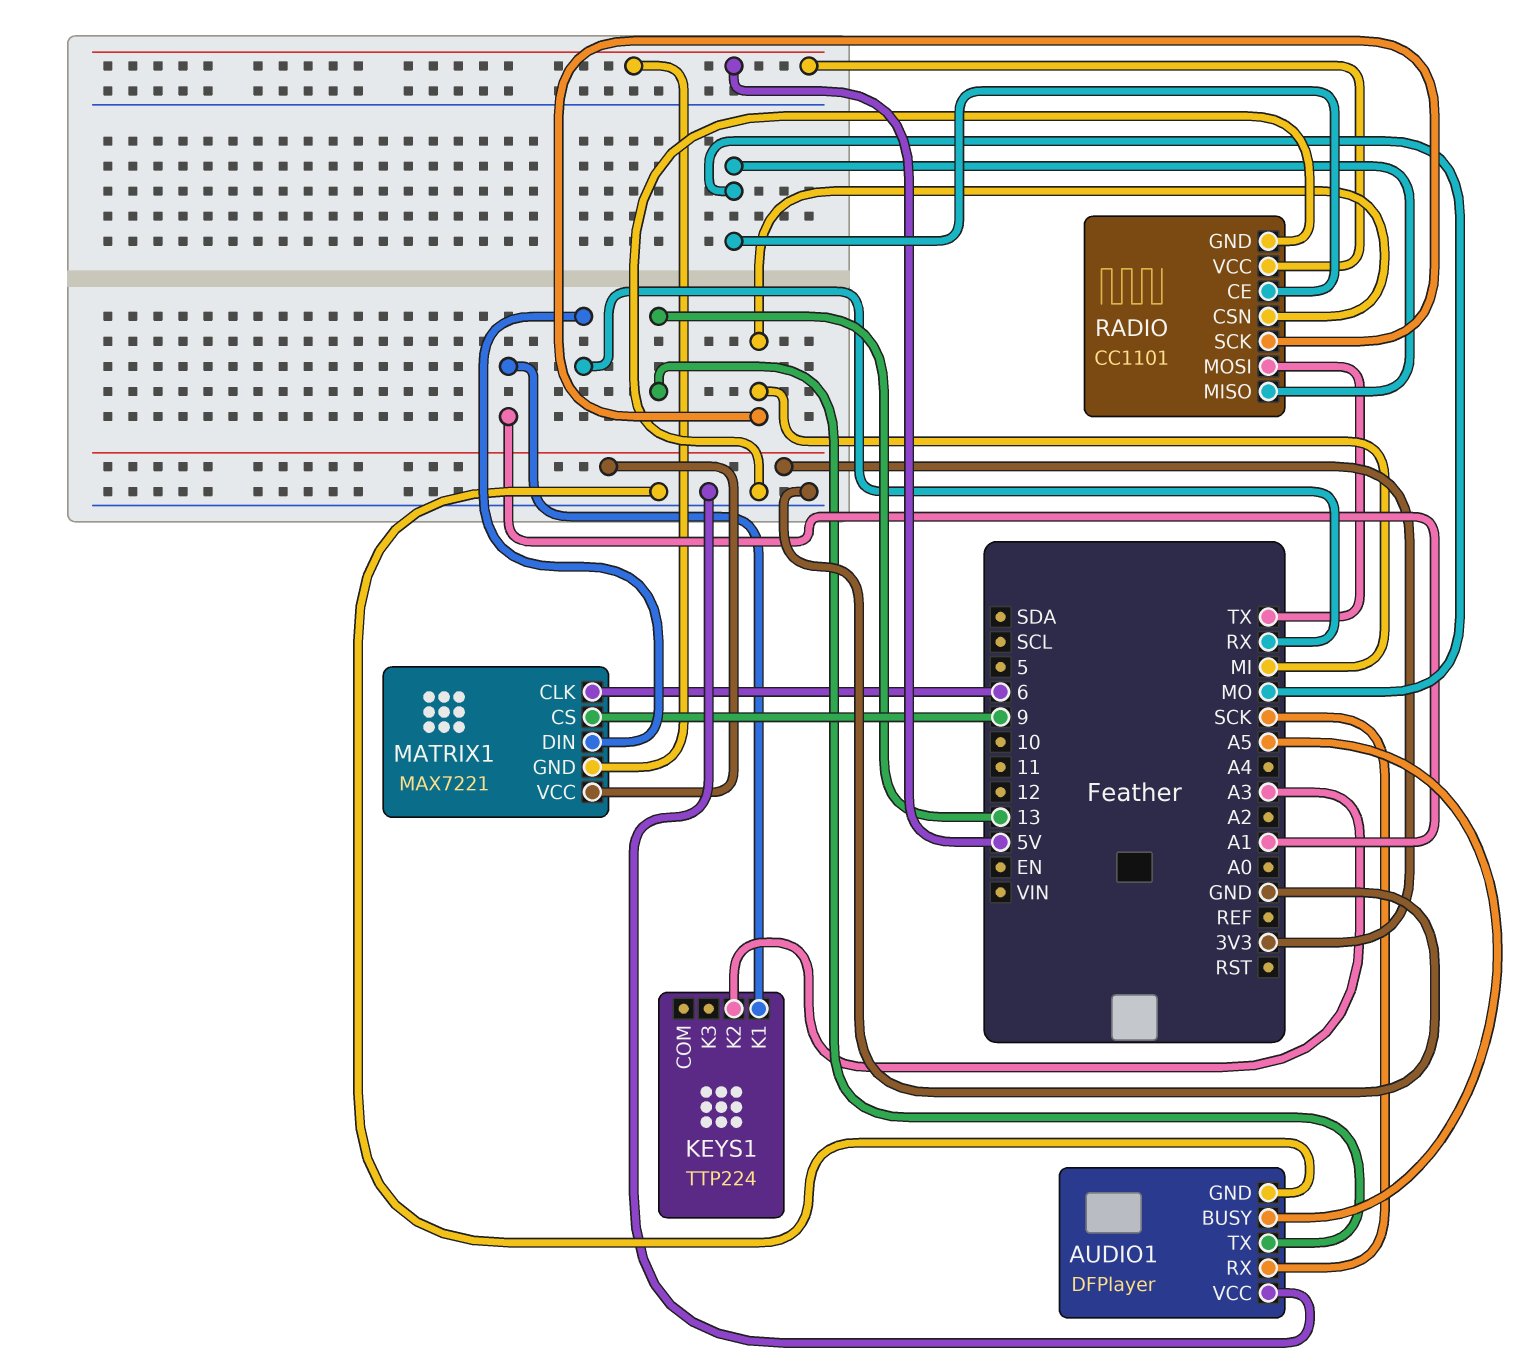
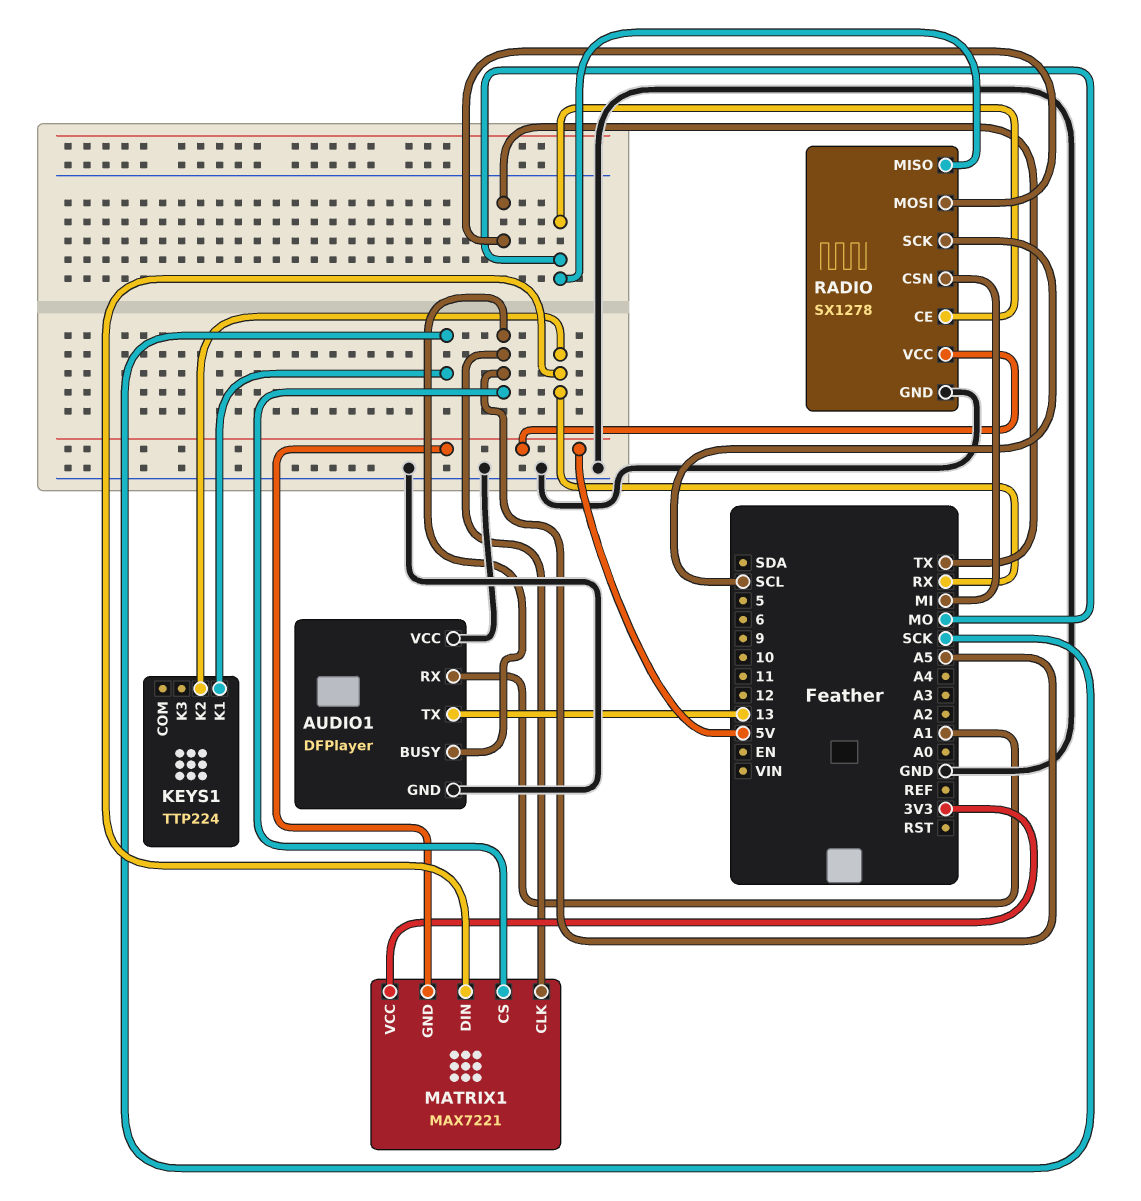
AUDIO1 pin RX: SCK -> A1
KEYS1 pin K1: A1 -> SCK
KEYS1 pin K2: A3 -> RX
MATRIX1 pin CLK: 6 -> A5
MATRIX1 pin CS: 9 -> A5
RADIO: CC1101 -> SX1278
RADIO pin SCK: MI -> SCL

